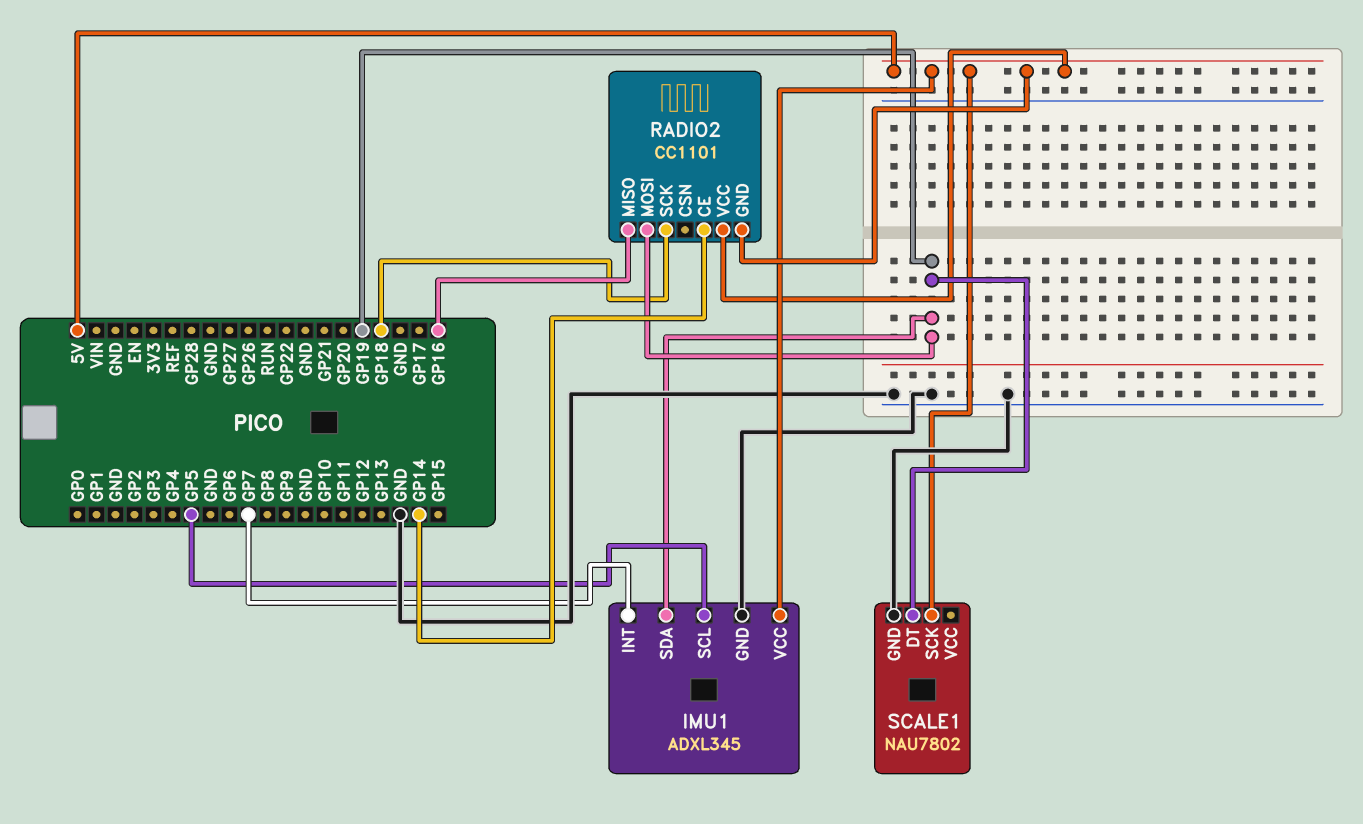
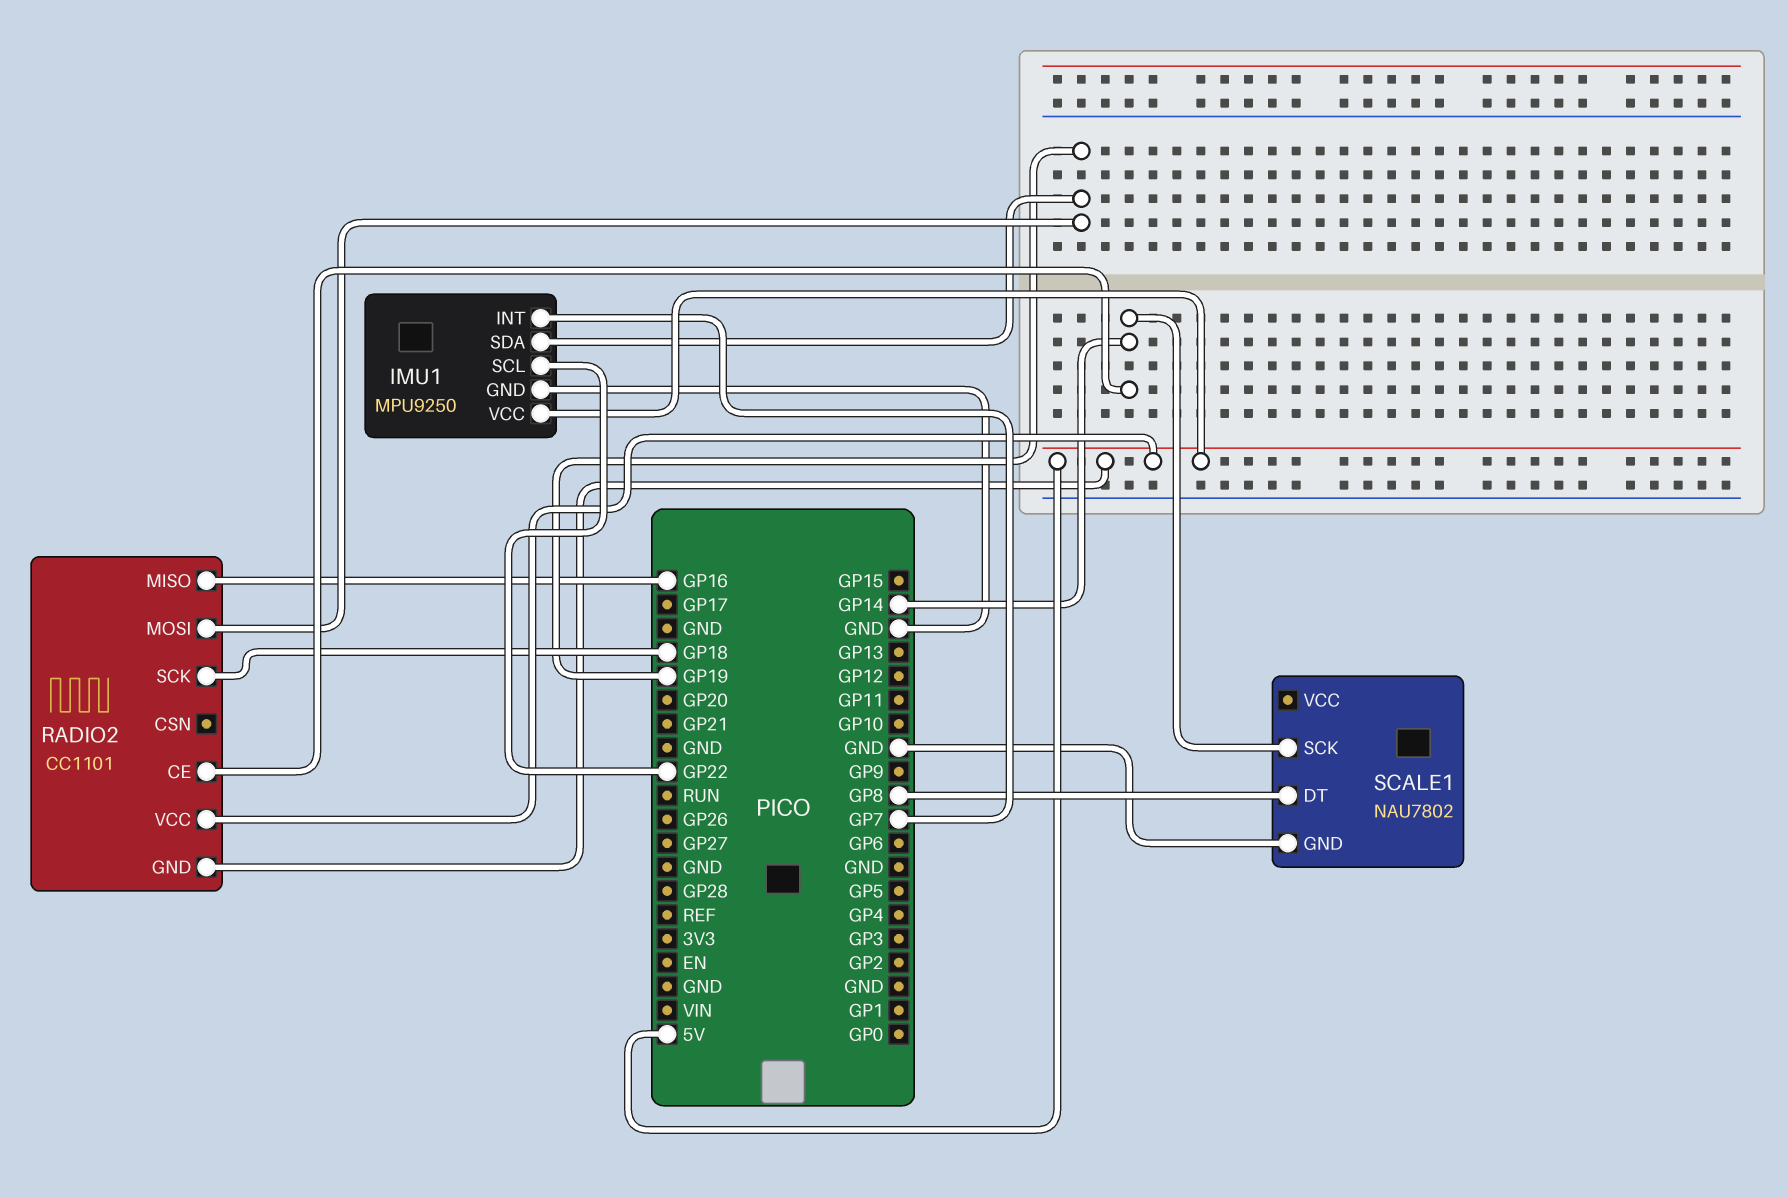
IMU1: ADXL345 -> MPU9250
IMU1 pin SCL: GP5 -> GP22
SCALE1 pin DT: GP19 -> GP8
SCALE1 pin SCK: 5V -> GP14

